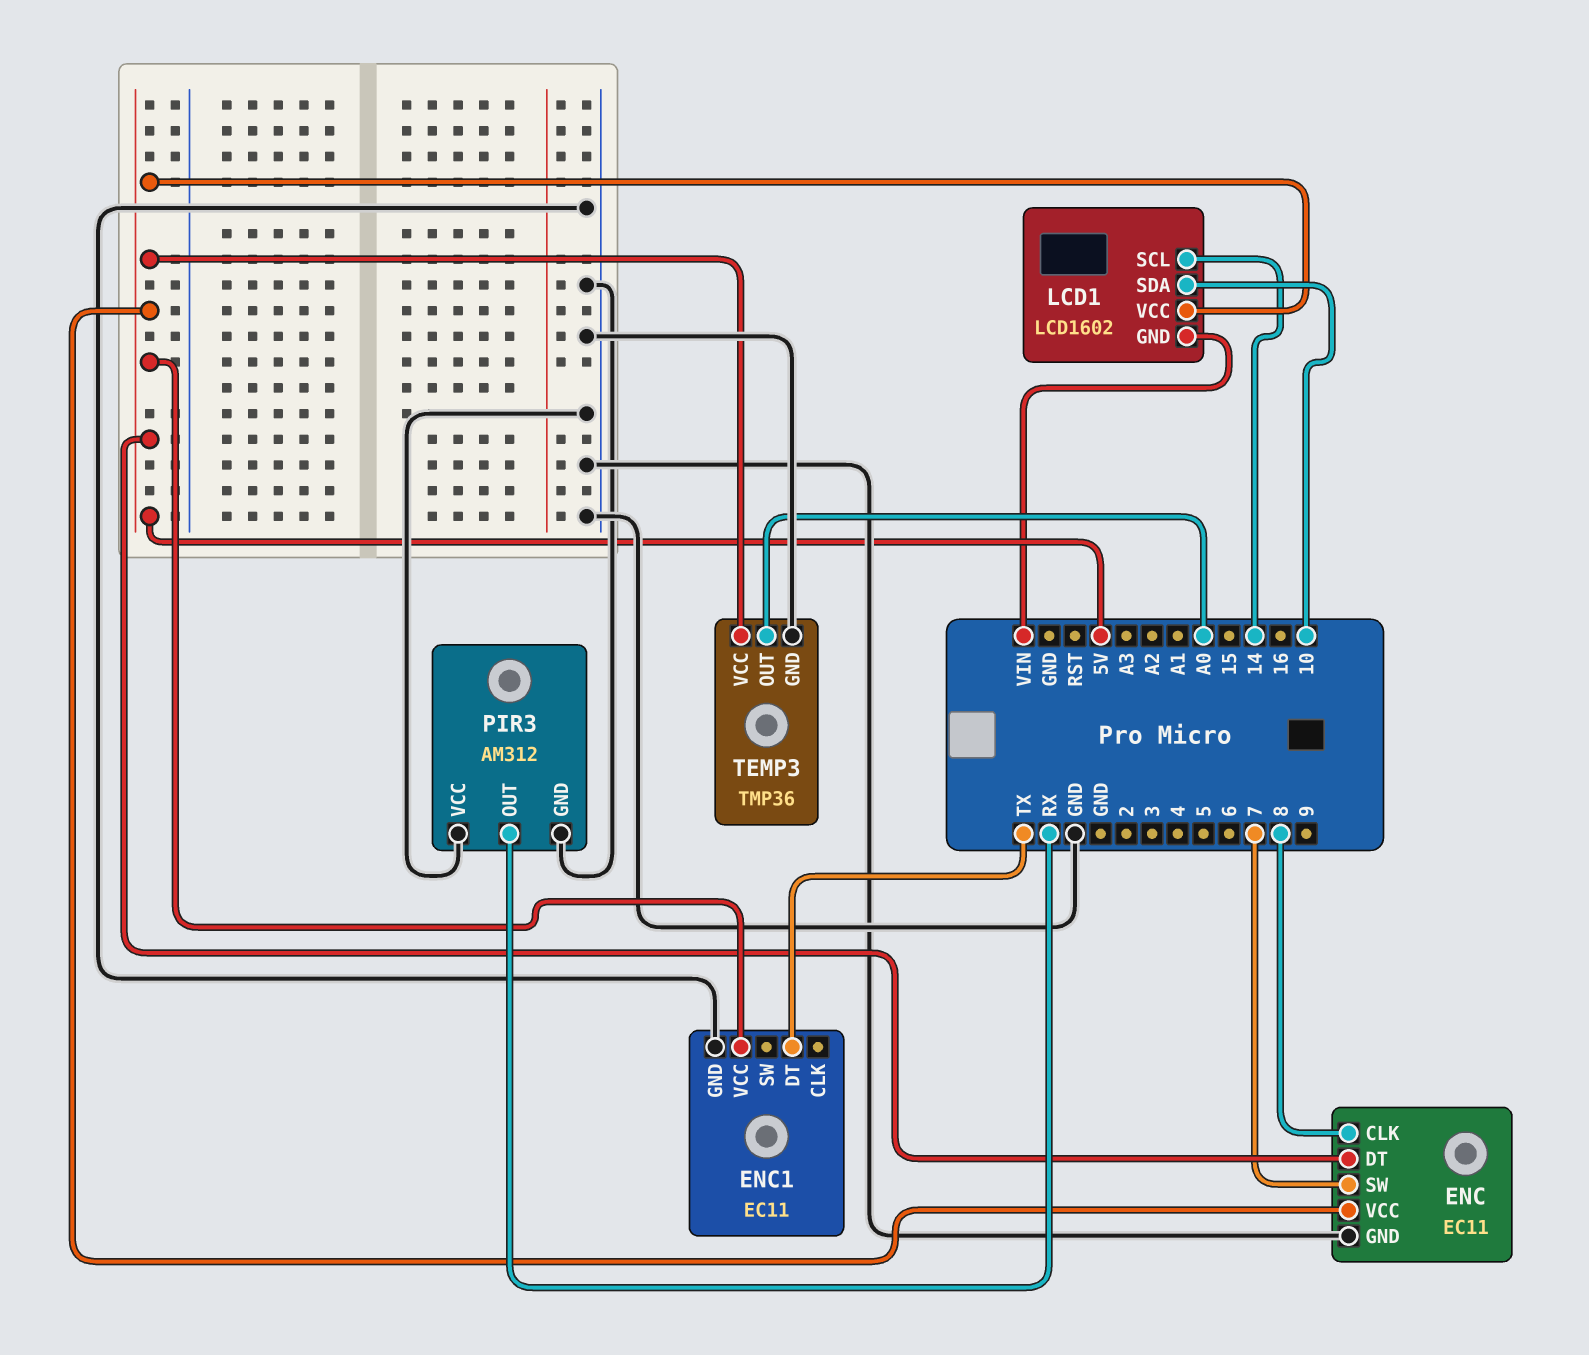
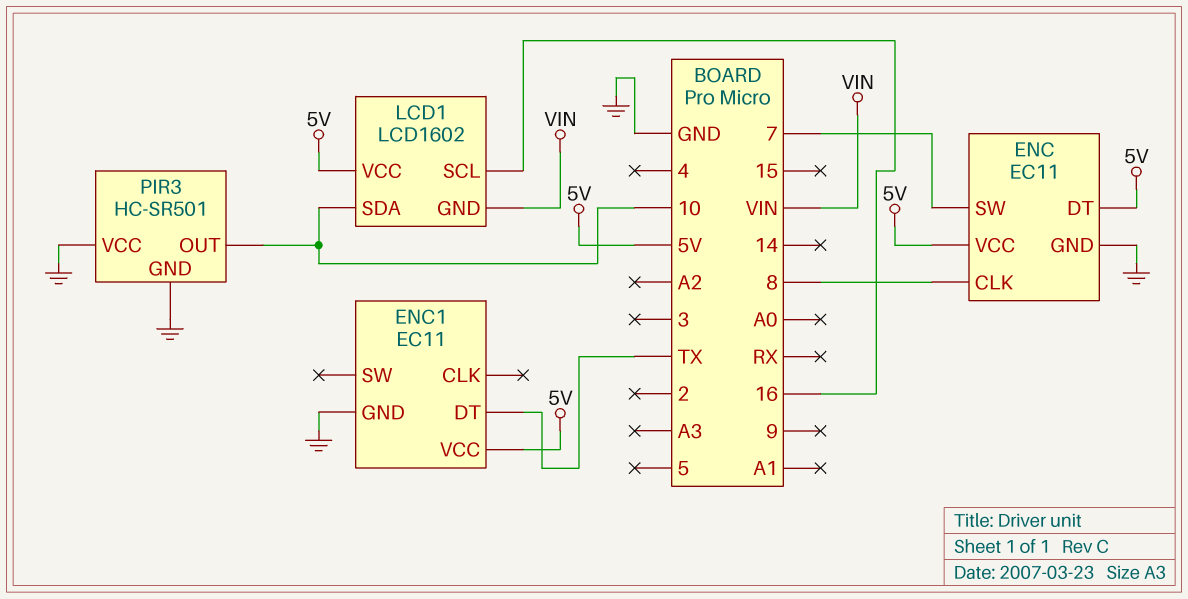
LCD1 pin SCL: 14 -> 16
PIR3: AM312 -> HC-SR501
PIR3 pin OUT: RX -> 10
TEMP3: TMP36 -> none
TEMP3 pin GND: GND -> none
TEMP3 pin OUT: A0 -> none
TEMP3 pin VCC: 5V -> none

